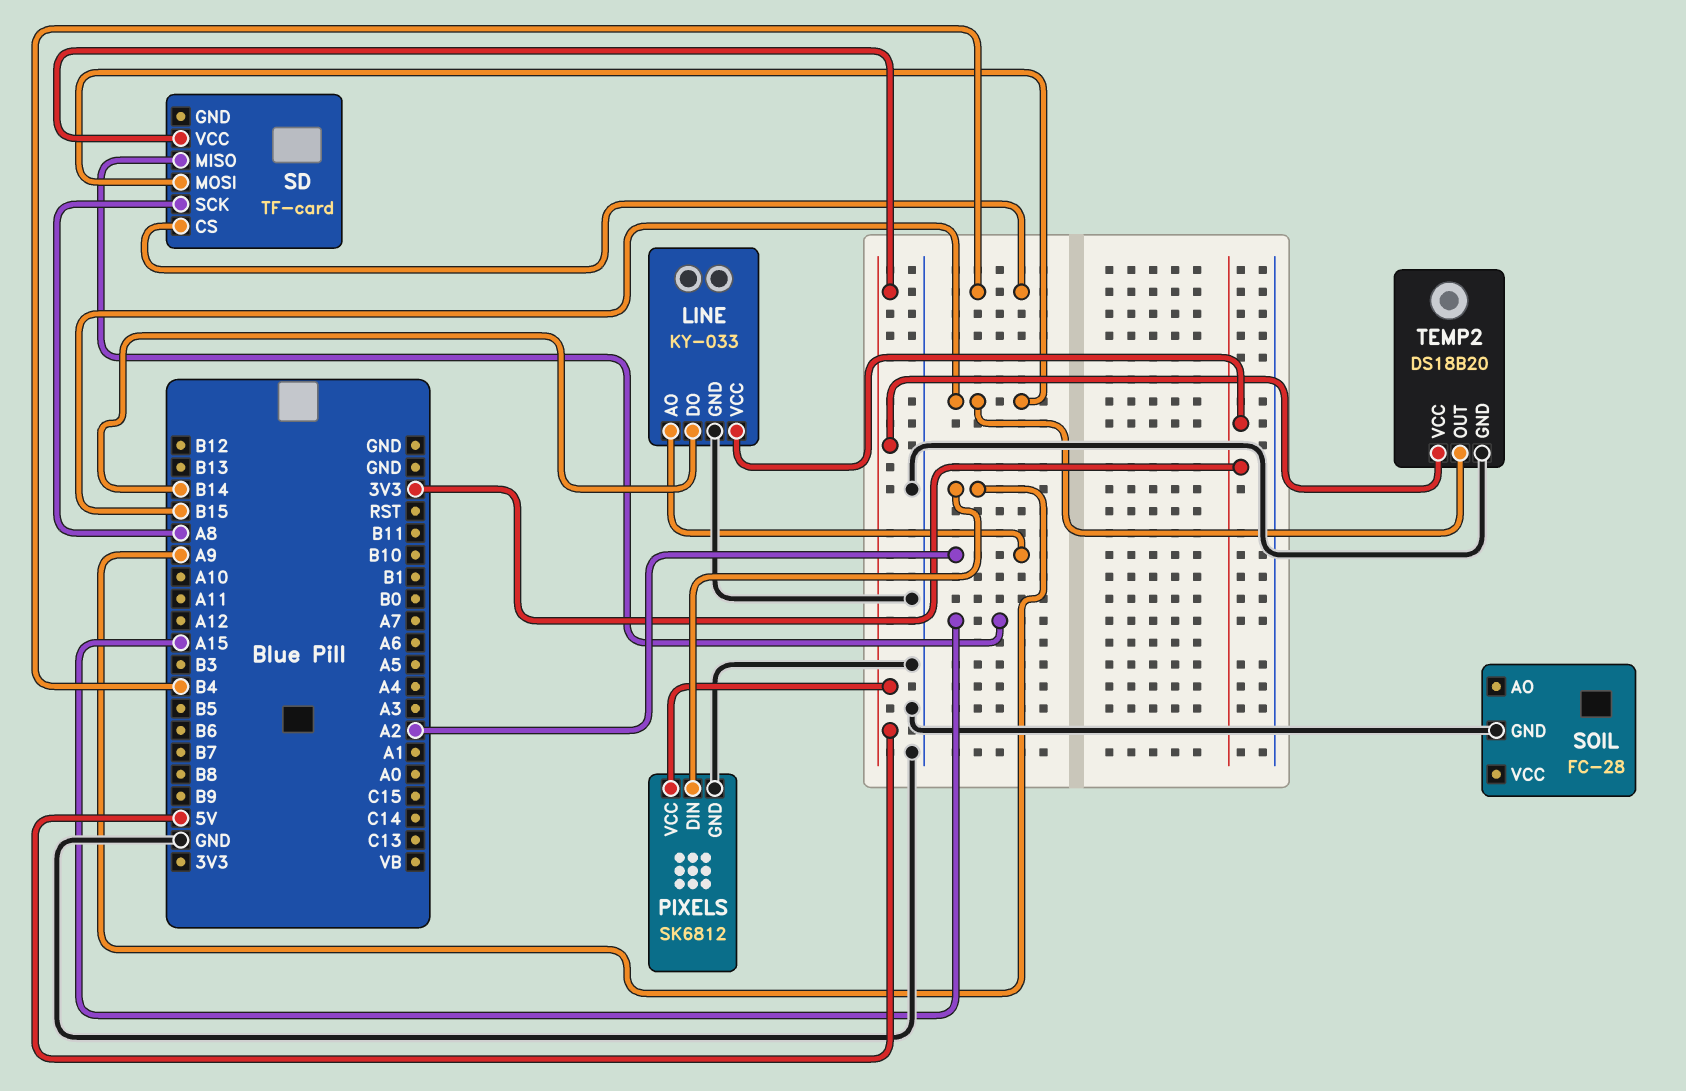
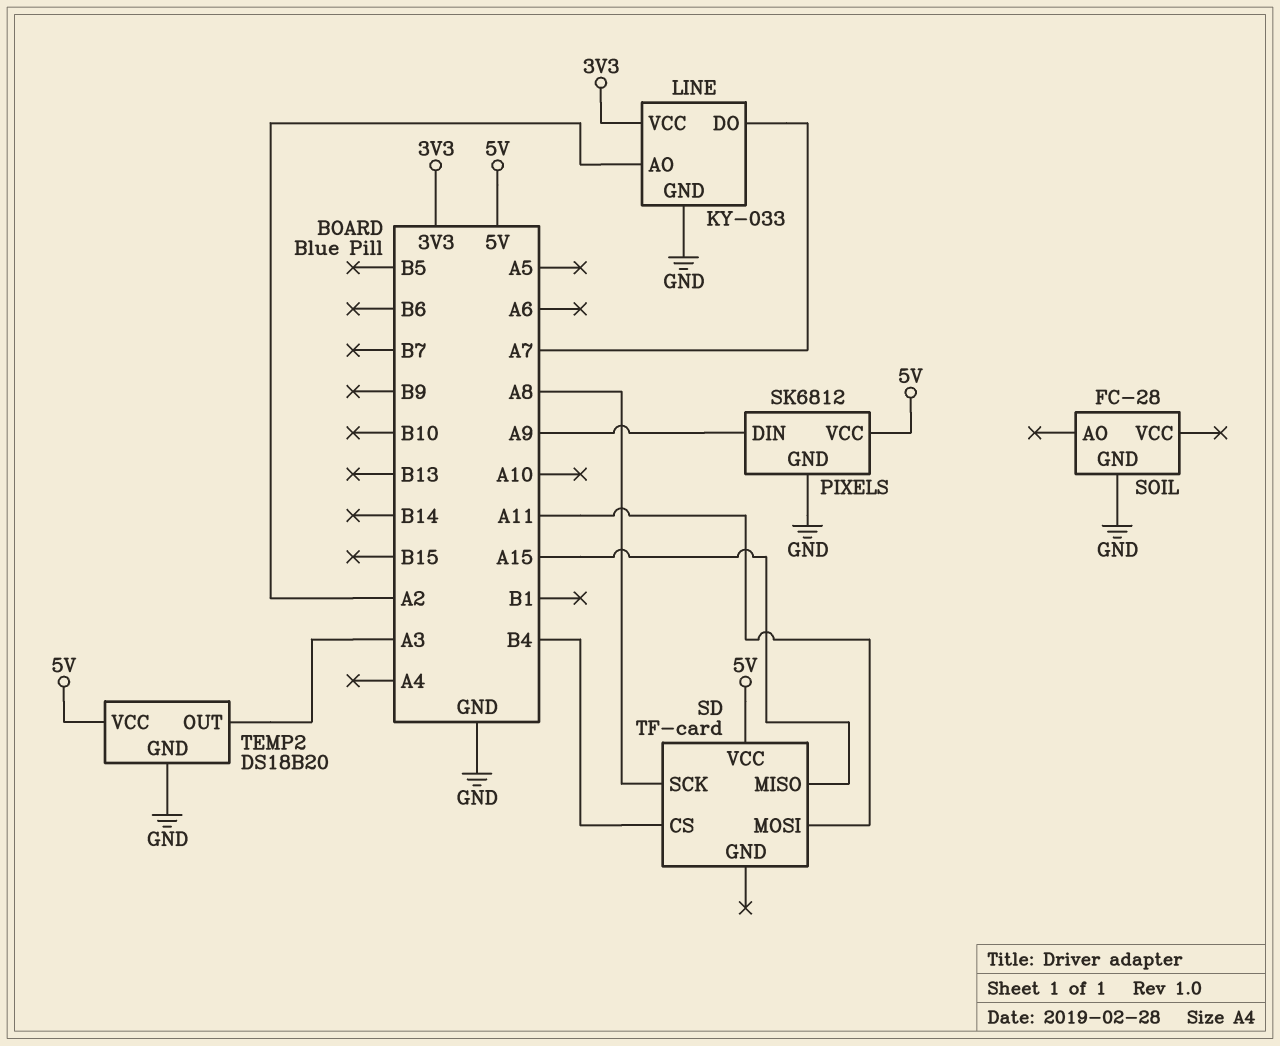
LINE pin DO: B14 -> A7
SD pin MOSI: B15 -> A11
TEMP2 pin OUT: B15 -> A3

